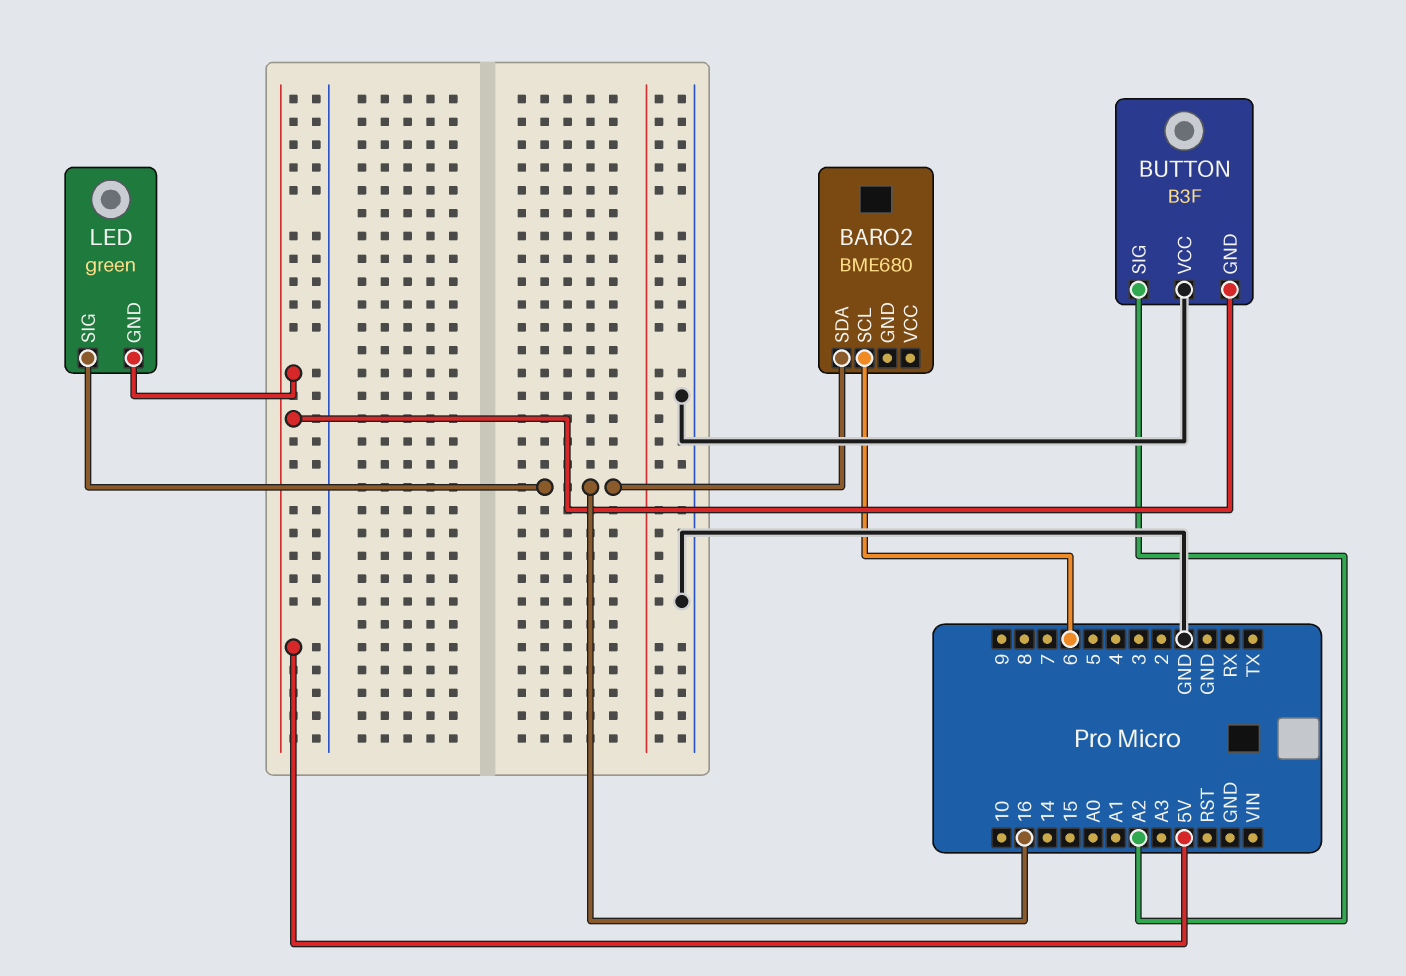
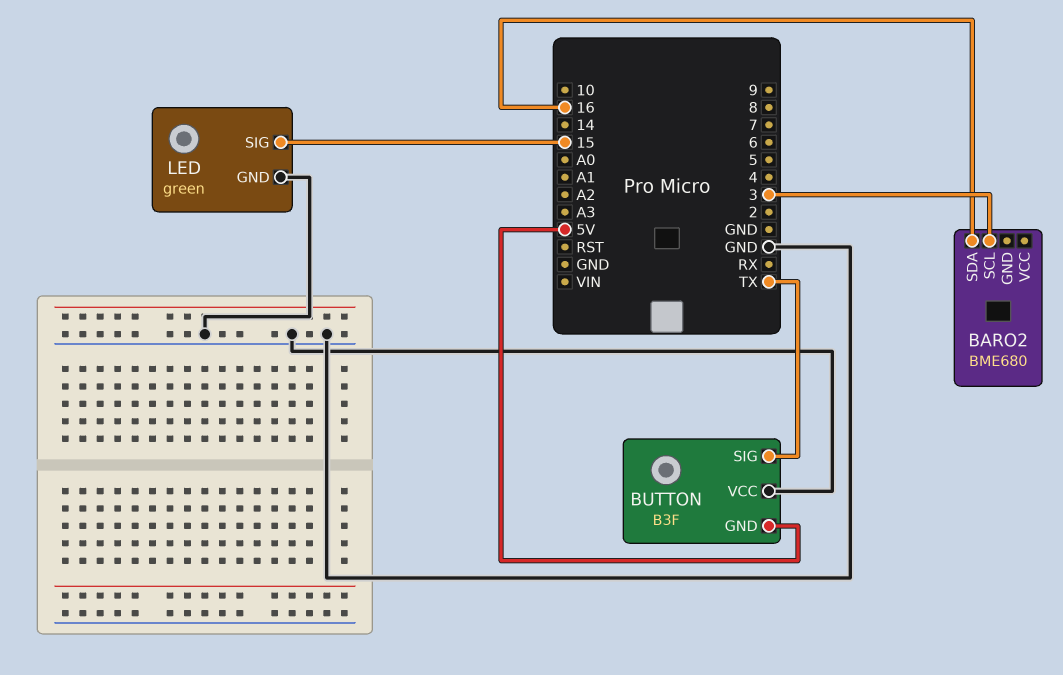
BARO2 pin SCL: 6 -> 3
BUTTON pin SIG: A2 -> TX
LED pin GND: 5V -> GND
LED pin SIG: 16 -> 15

